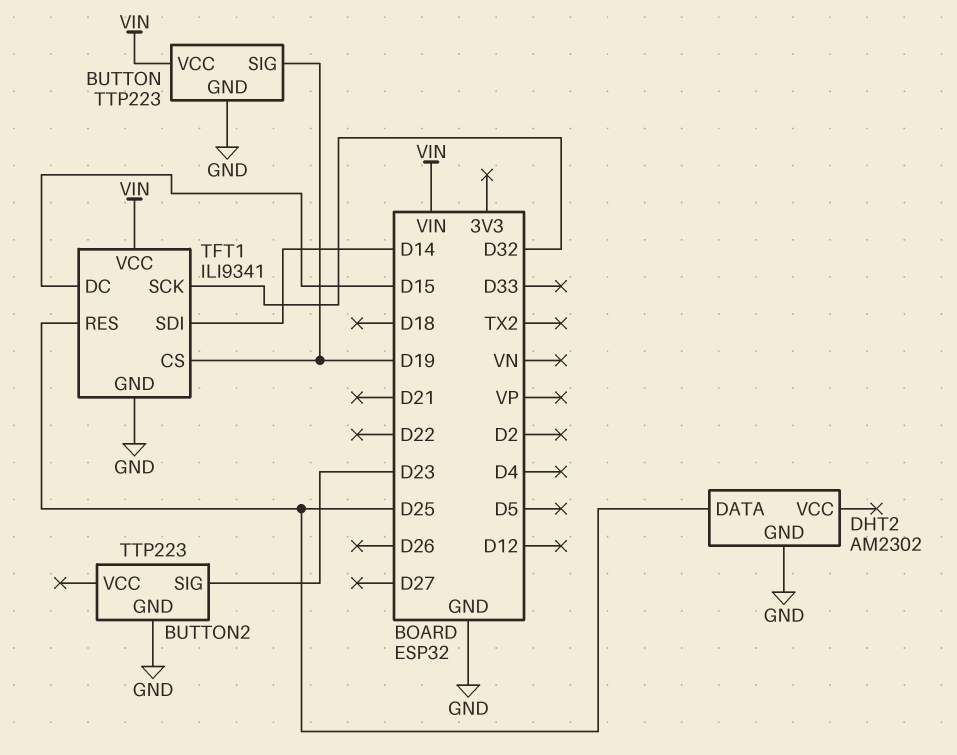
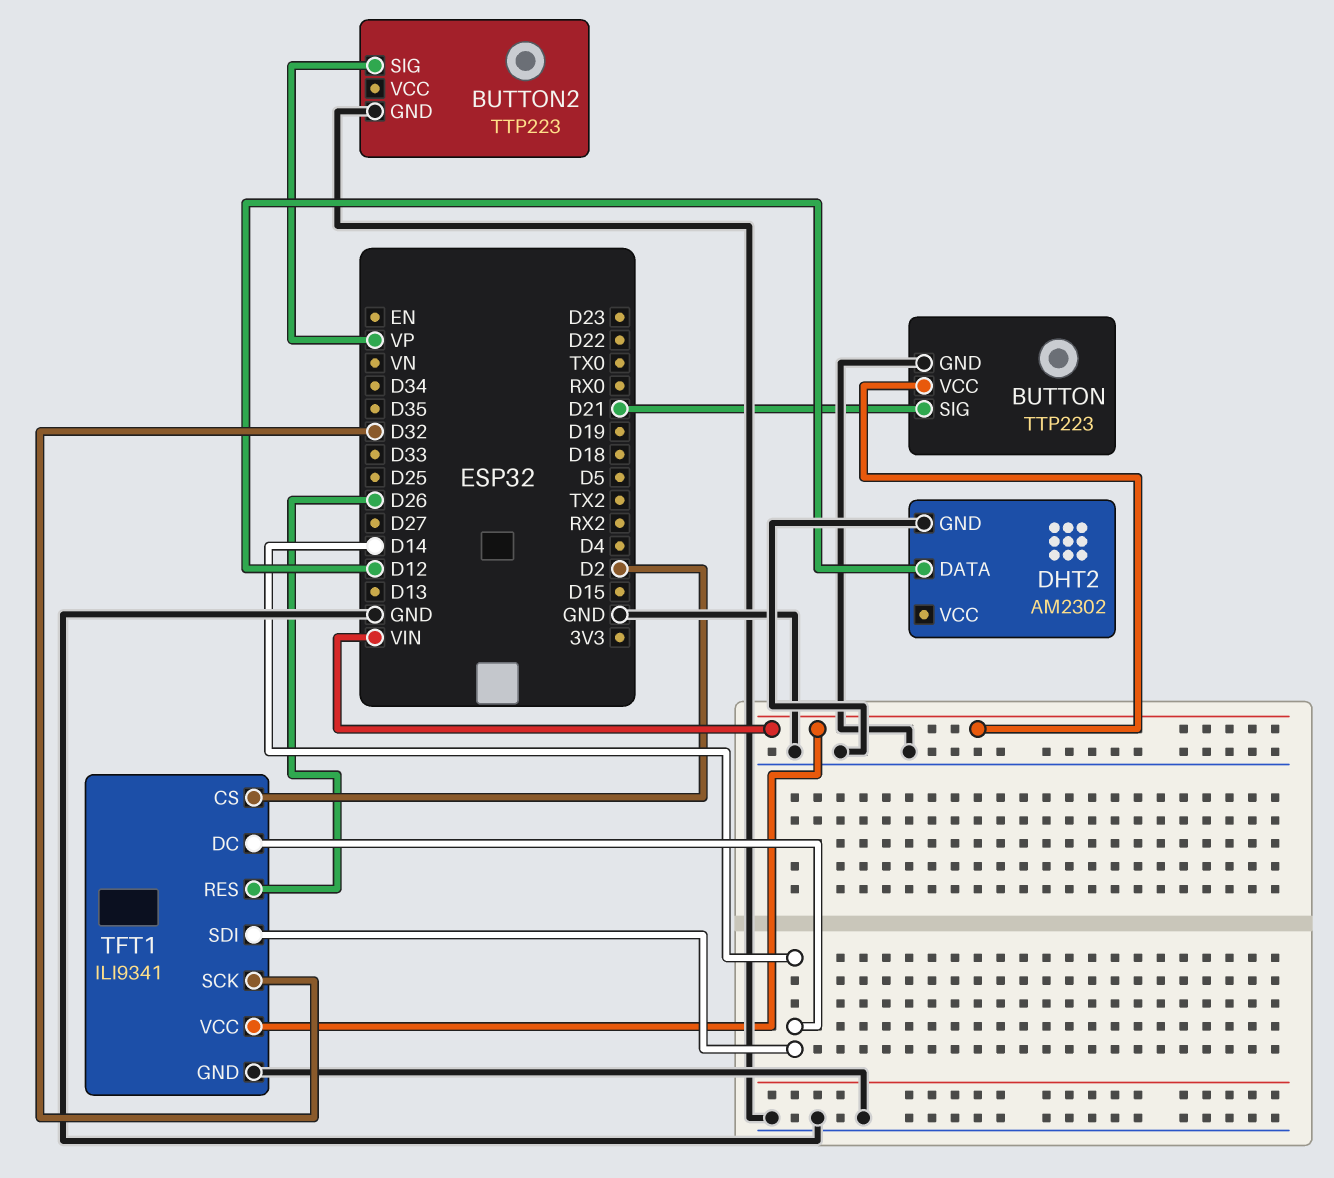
BUTTON pin SIG: D19 -> D21
BUTTON2 pin SIG: D23 -> VP
DHT2 pin DATA: D25 -> D12
TFT1 pin CS: D19 -> D2
TFT1 pin DC: D15 -> D14
TFT1 pin RES: D25 -> D26

